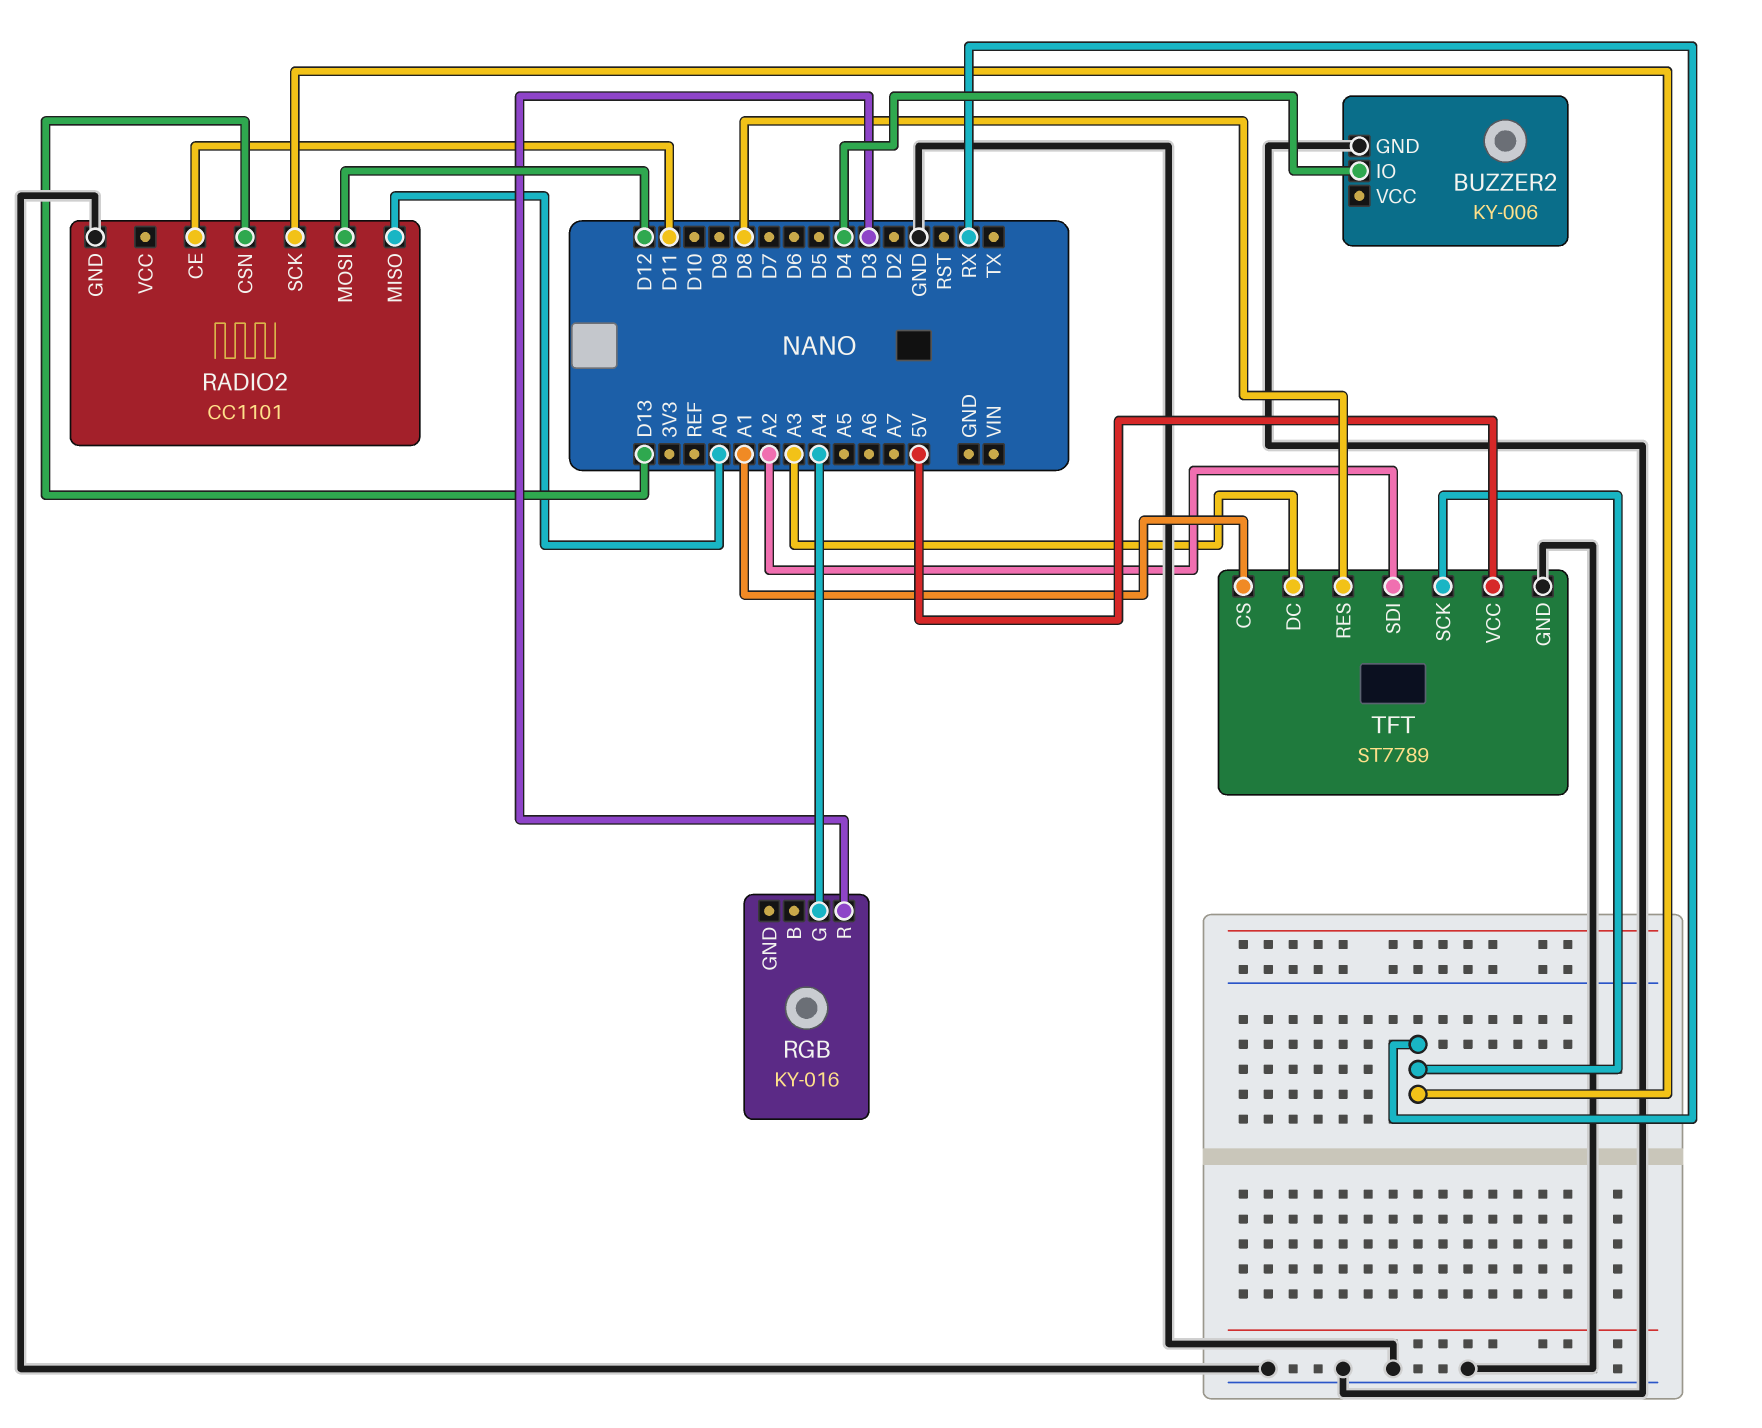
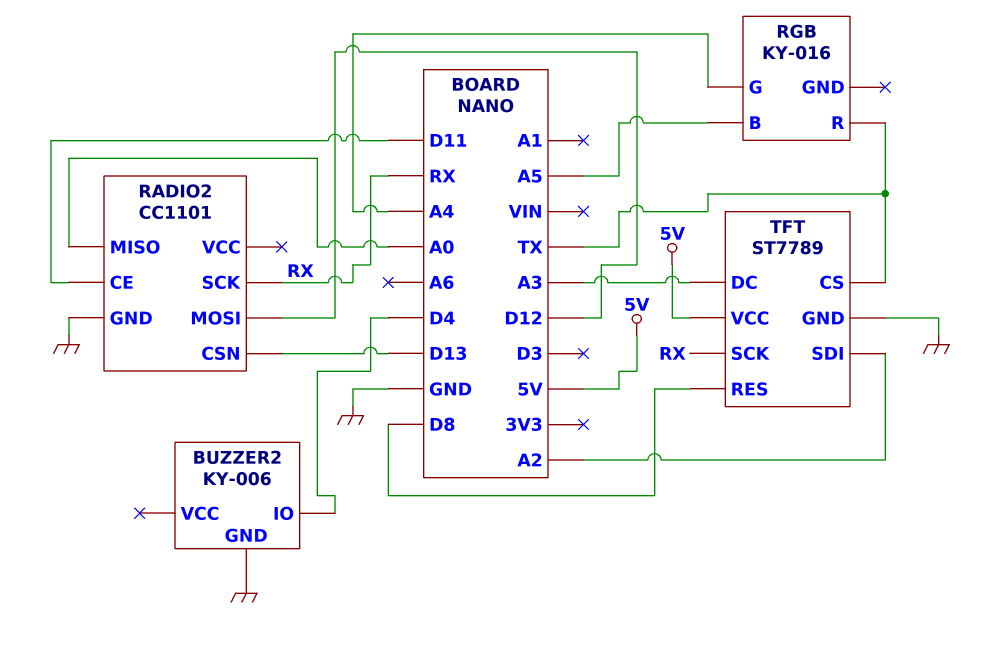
RGB pin B: none -> A5
RGB pin R: D3 -> TX
TFT pin CS: A1 -> TX

